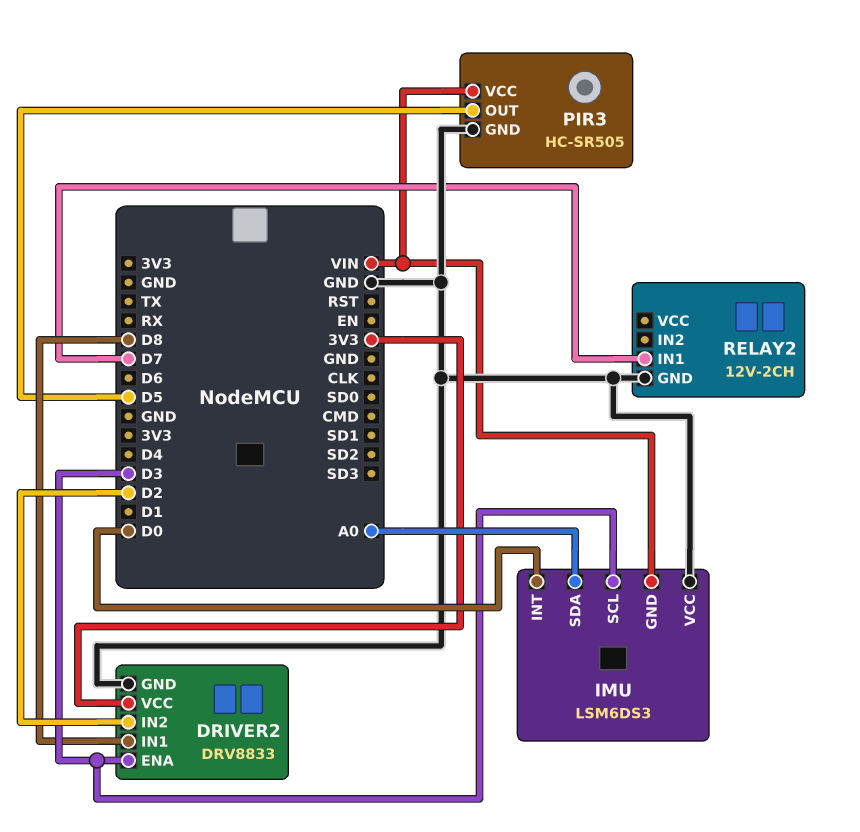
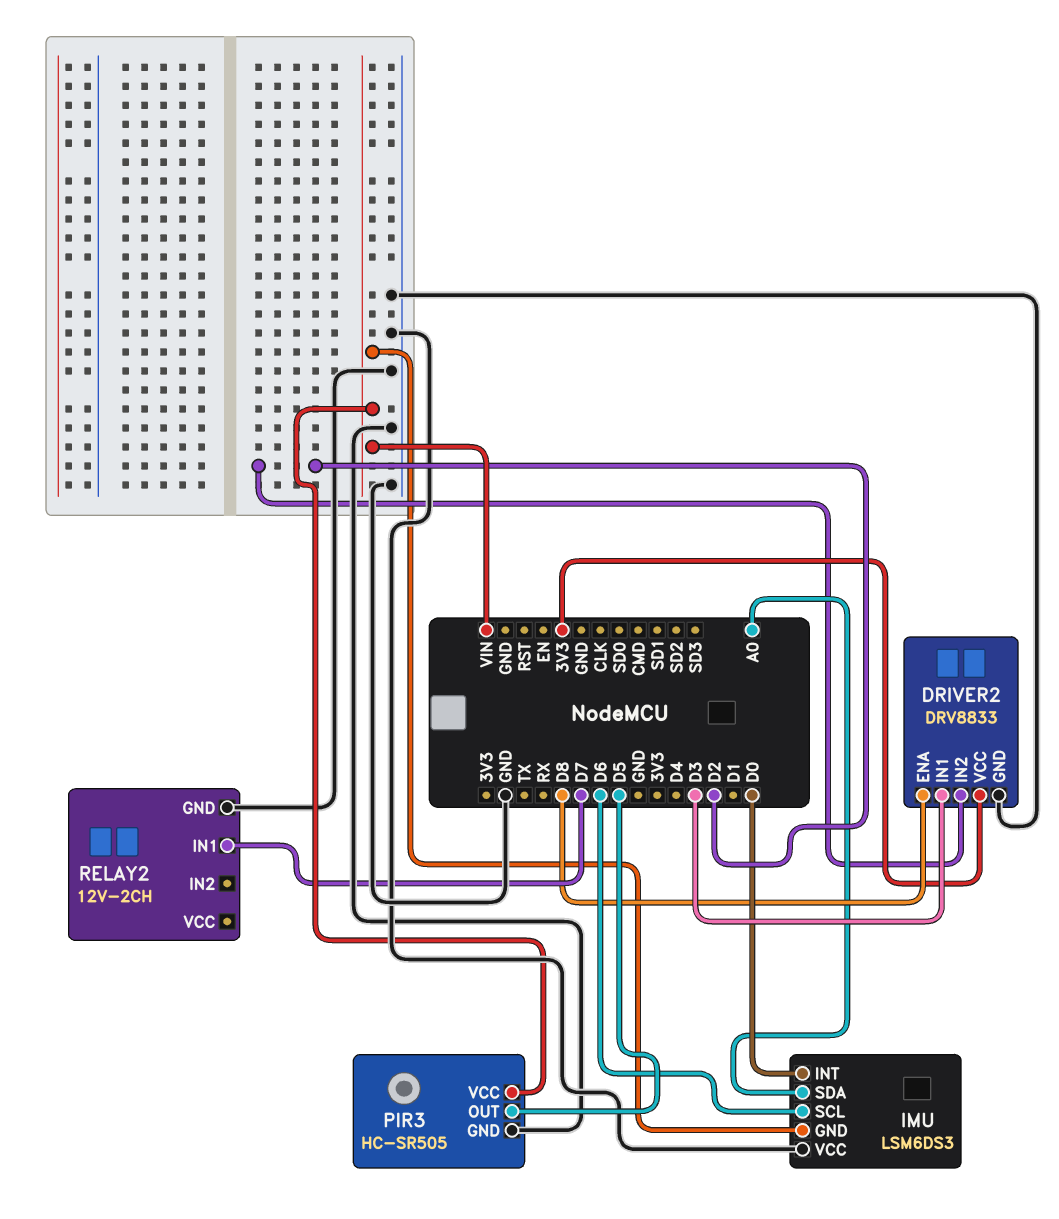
DRIVER2 pin ENA: D3 -> D8
DRIVER2 pin IN1: D8 -> D3
IMU pin SCL: D3 -> D6

